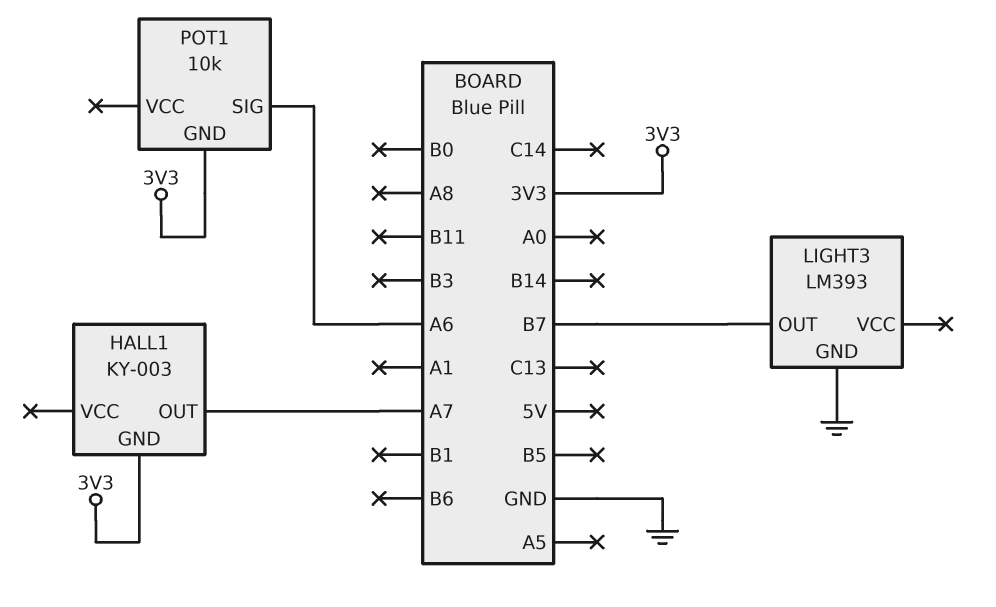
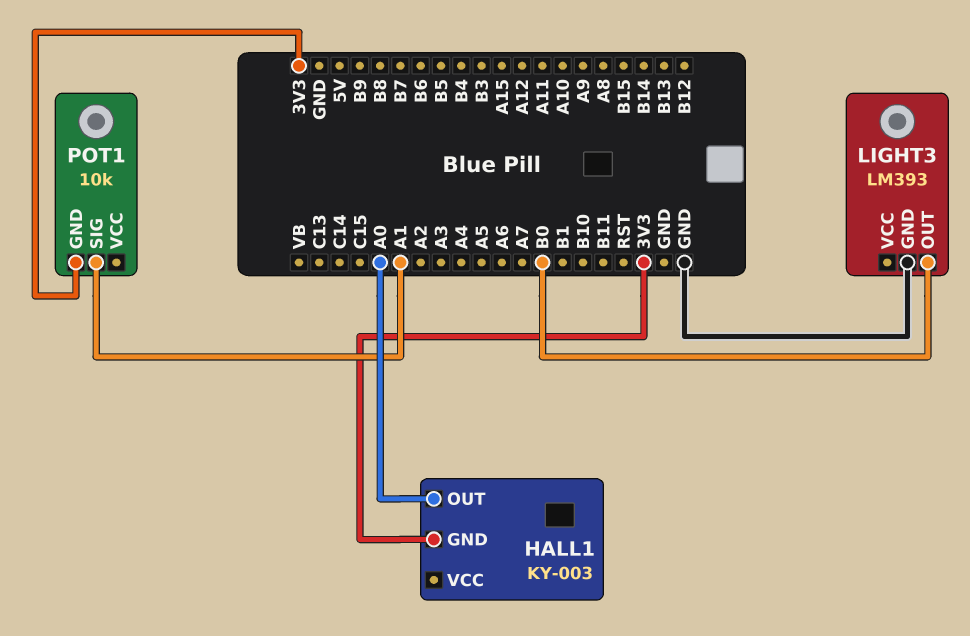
HALL1 pin OUT: A7 -> A0
LIGHT3 pin OUT: B7 -> B0
POT1 pin SIG: A6 -> A1

